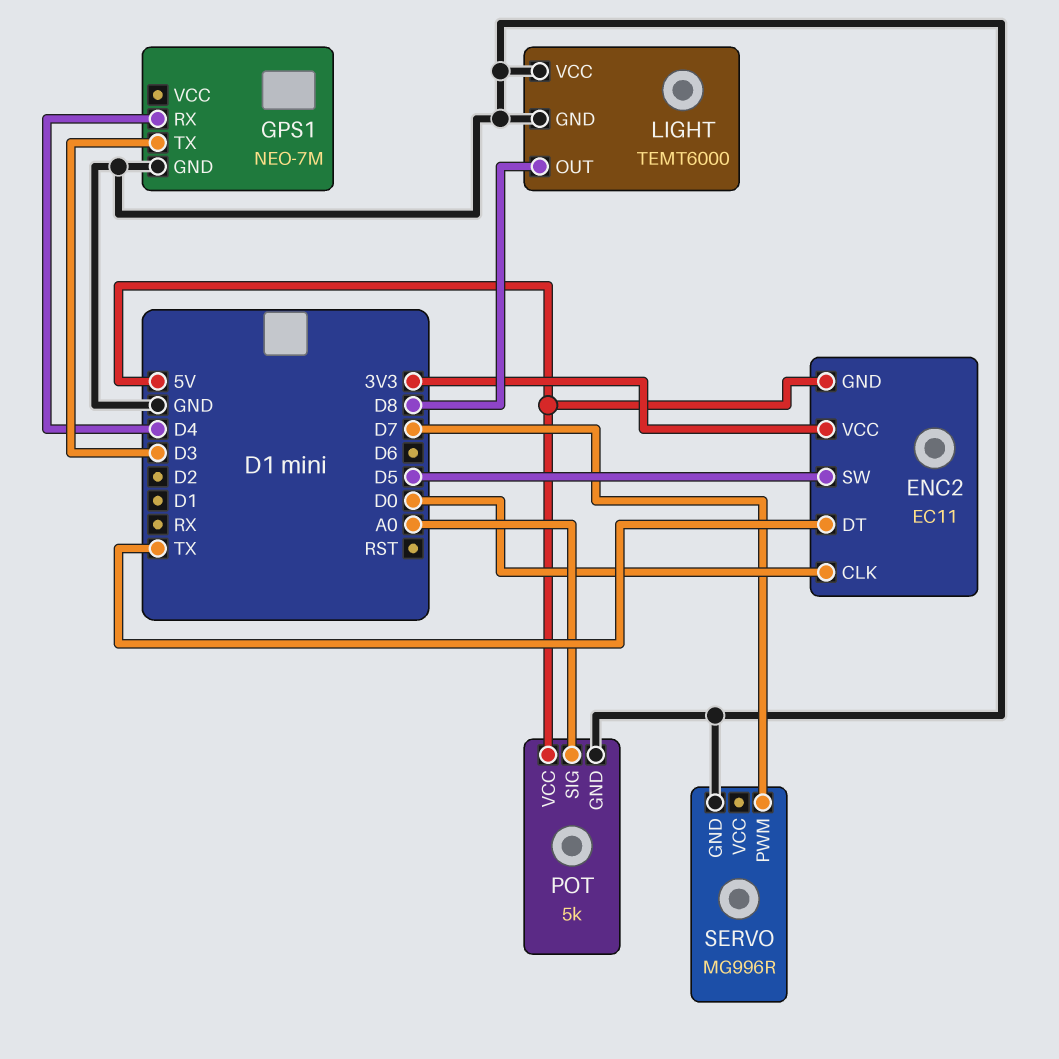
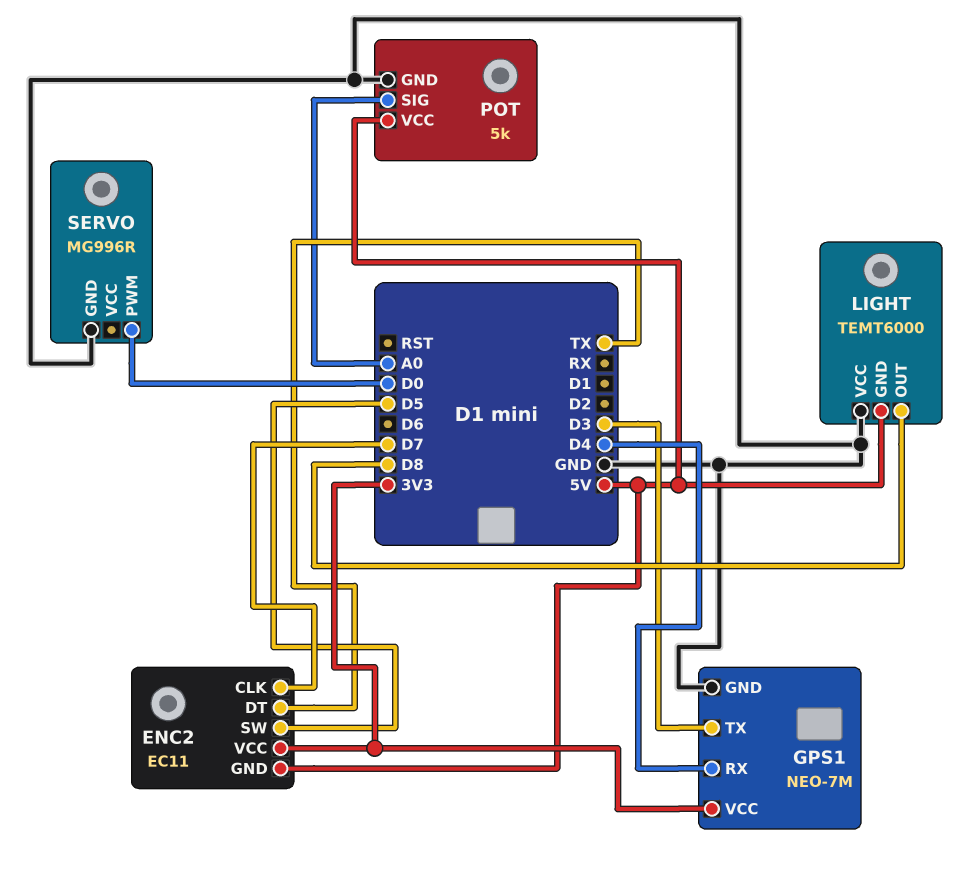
ENC2 pin CLK: D0 -> D7
GPS1 pin VCC: none -> 3V3
LIGHT pin GND: GND -> 5V
SERVO pin PWM: D7 -> D0

